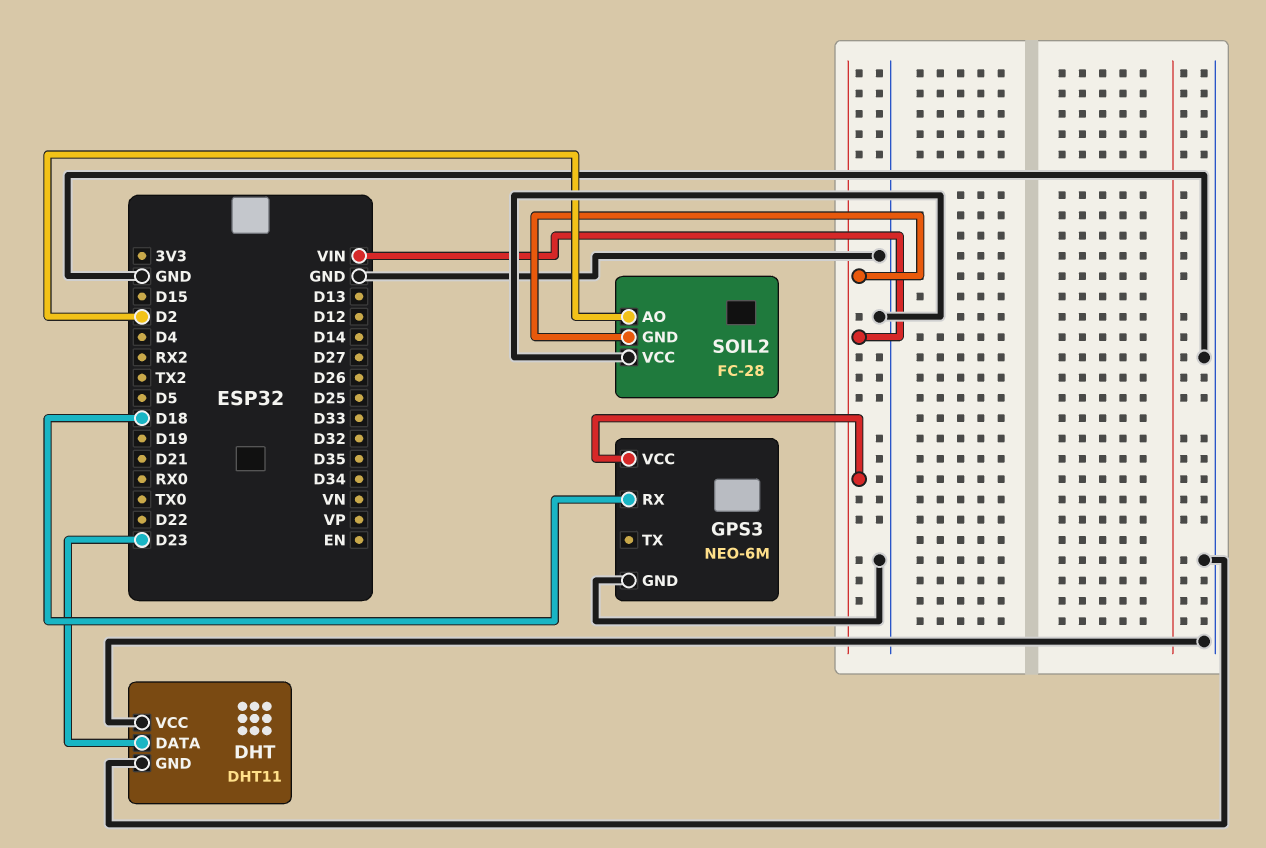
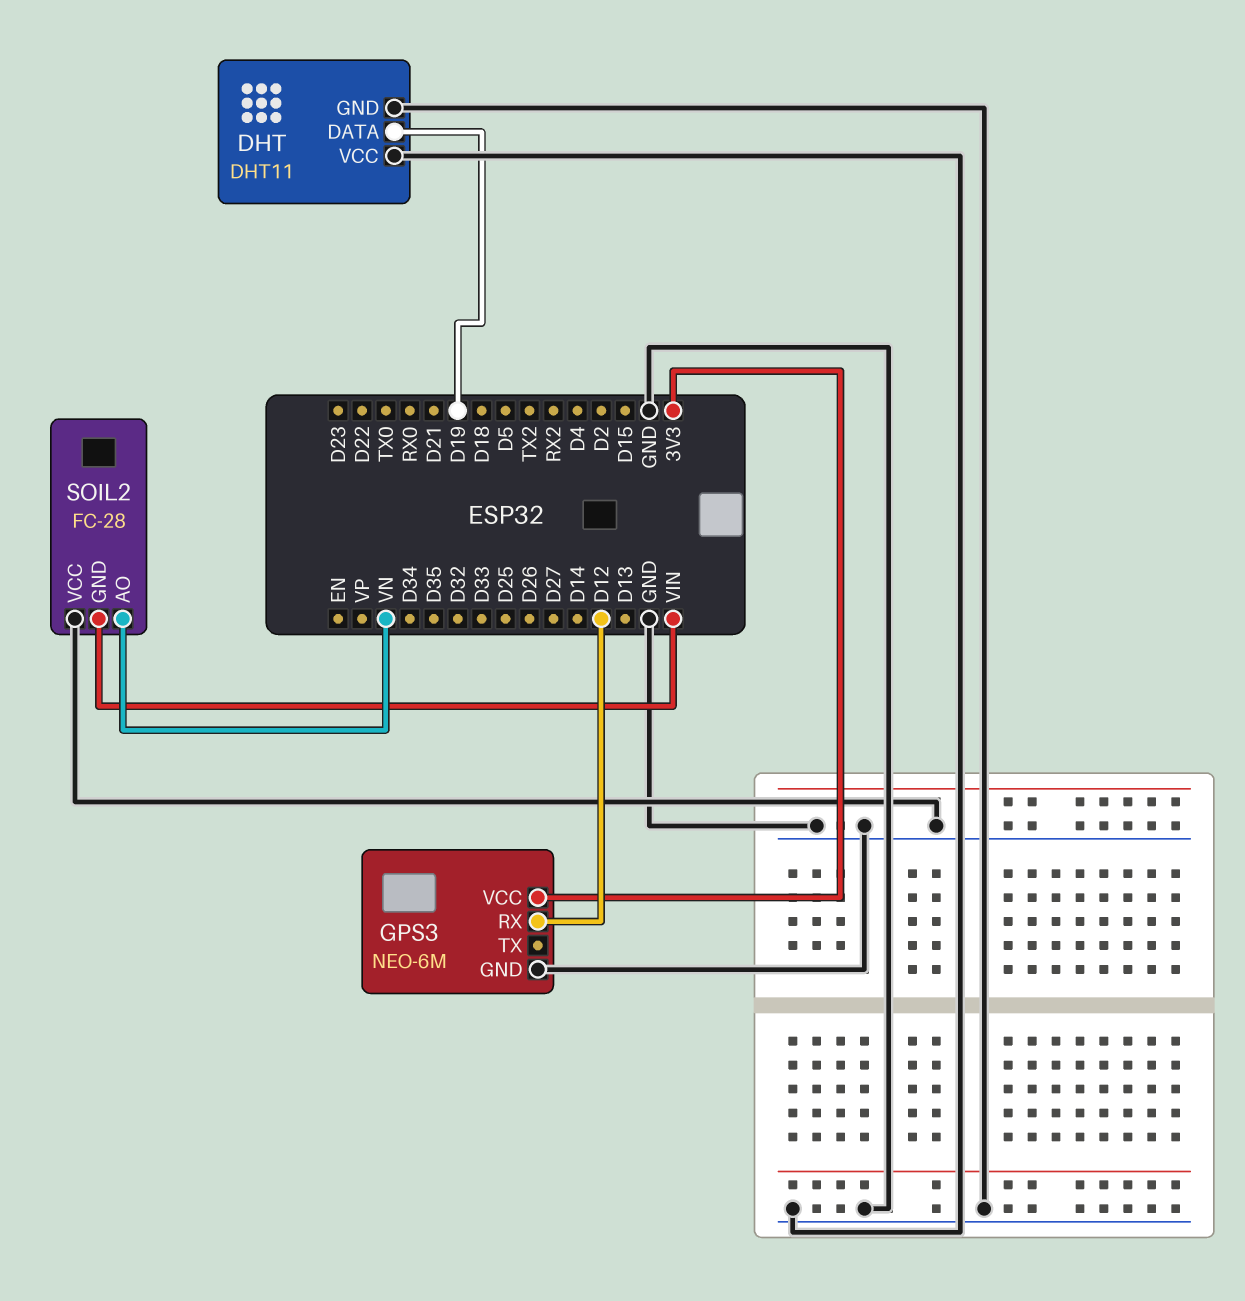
DHT pin DATA: D23 -> D19
GPS3 pin RX: D18 -> D12
GPS3 pin VCC: VIN -> 3V3
SOIL2 pin AO: D2 -> VN

